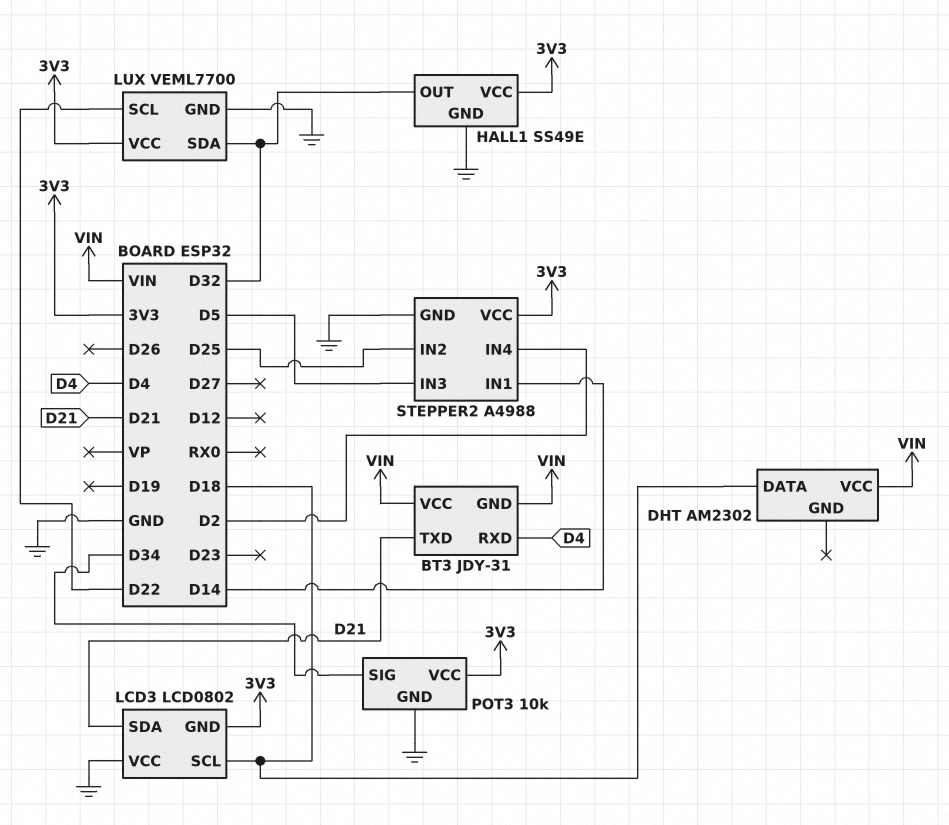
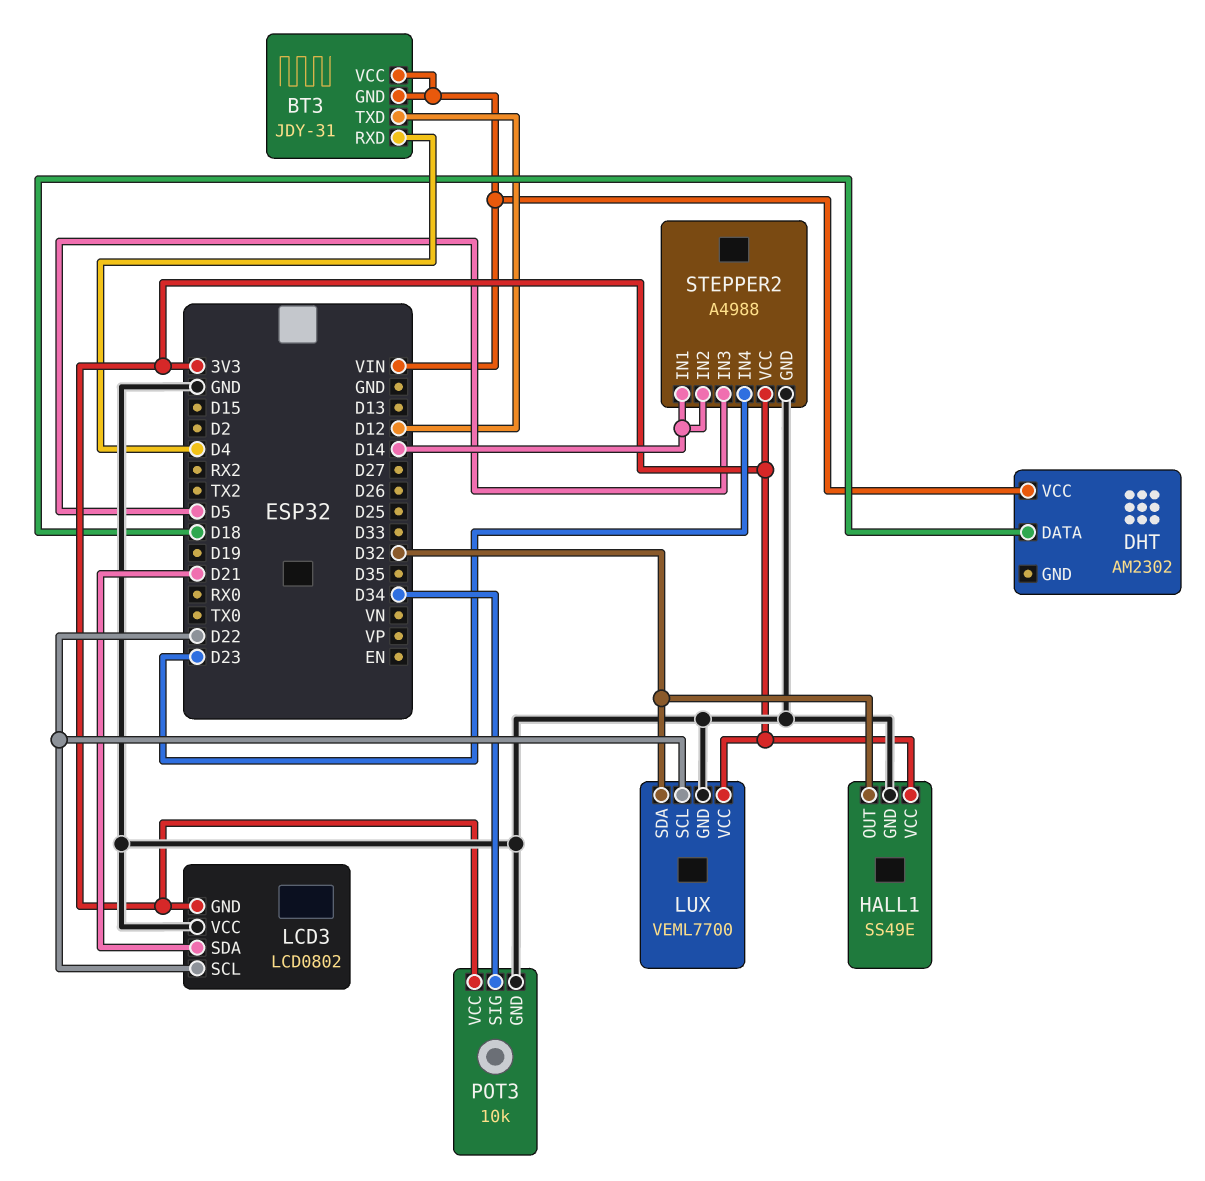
BT3 pin TXD: D21 -> D12
LCD3 pin SCL: D18 -> D22
STEPPER2 pin IN2: D25 -> D14
STEPPER2 pin IN4: D2 -> D23

